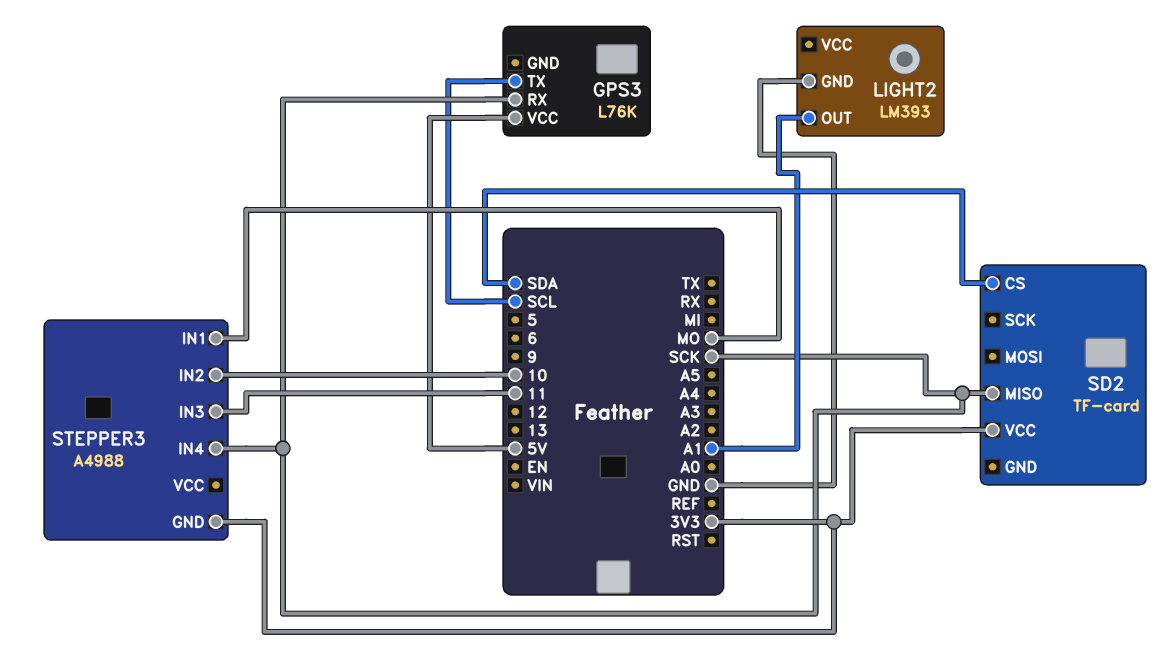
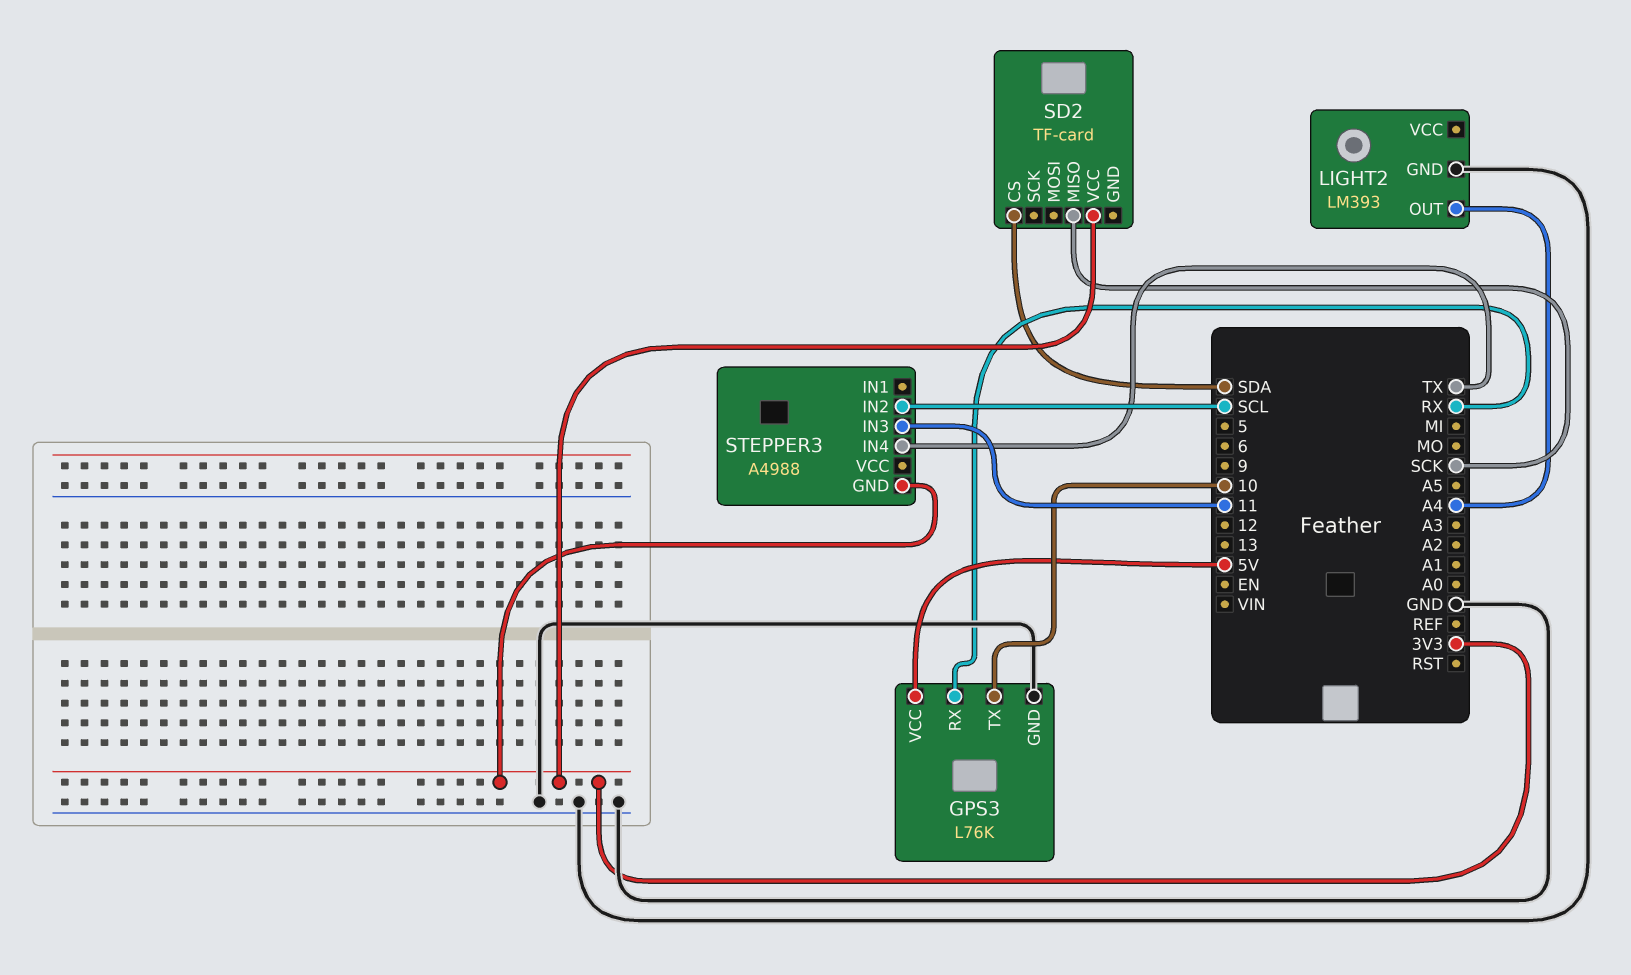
GPS3 pin GND: none -> GND
GPS3 pin RX: SCK -> RX
GPS3 pin TX: SCL -> 10
LIGHT2 pin OUT: A1 -> A4
STEPPER3 pin IN1: MO -> none
STEPPER3 pin IN2: 10 -> SCL
STEPPER3 pin IN4: SCK -> TX

